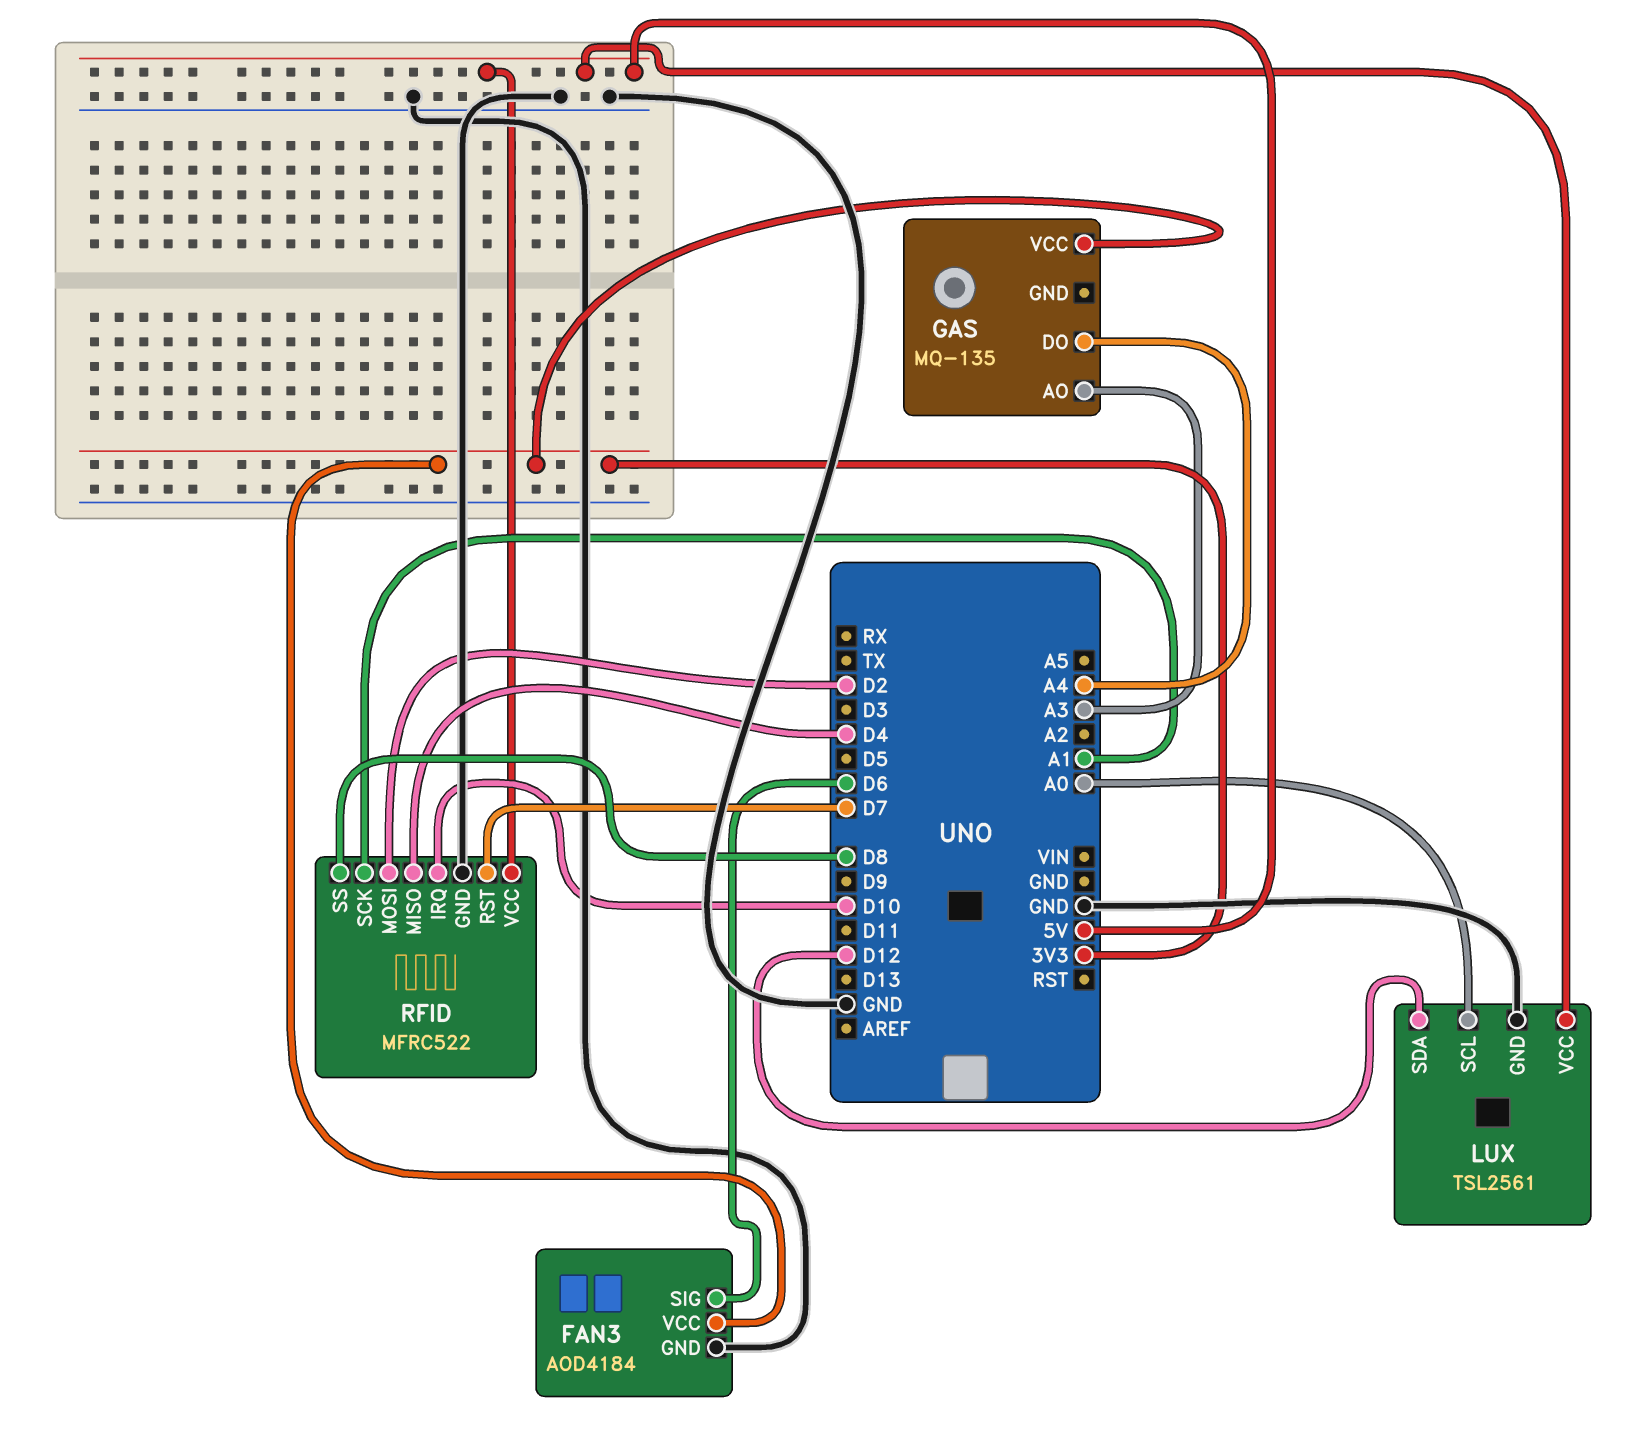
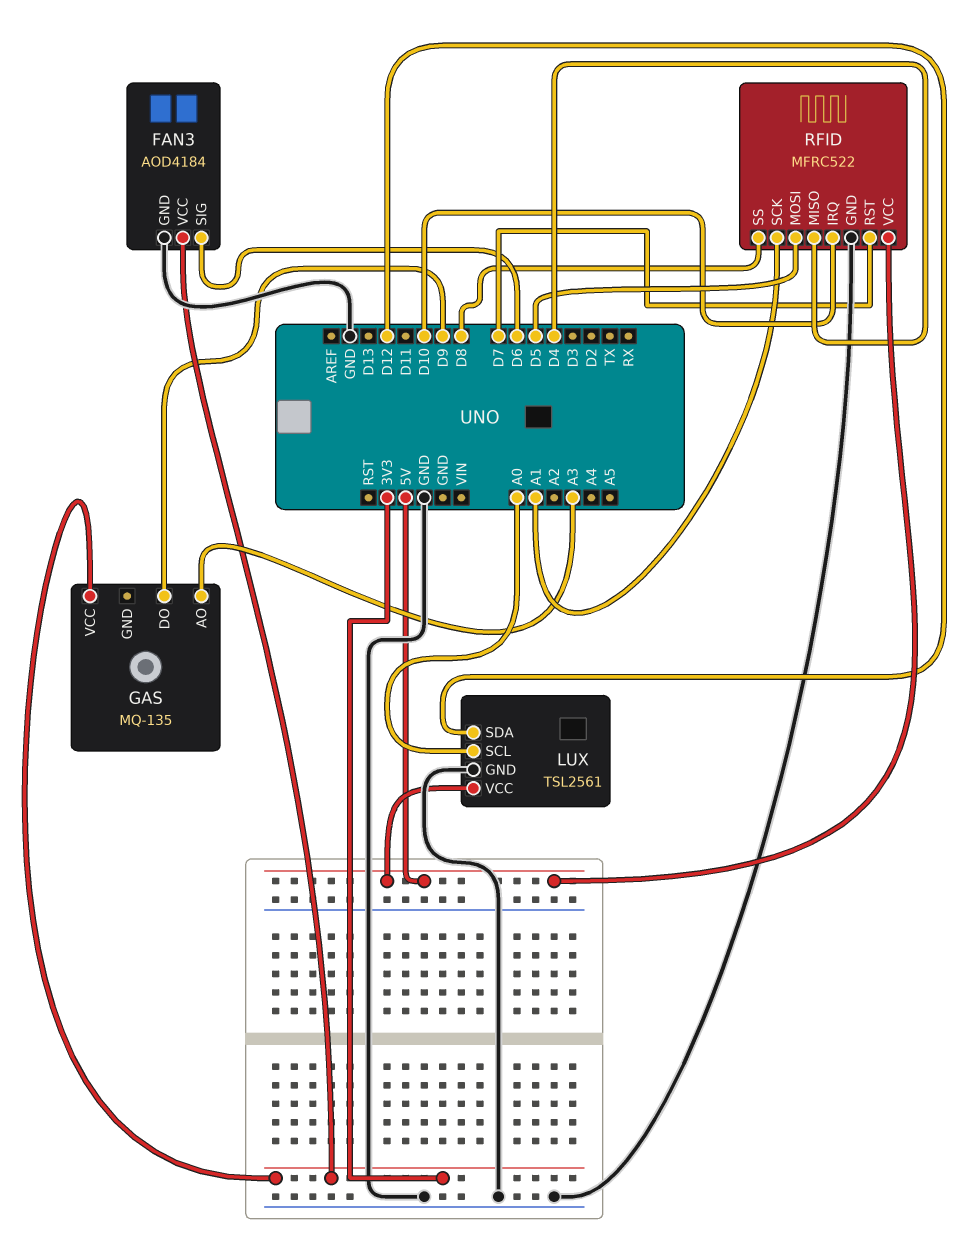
GAS pin DO: A4 -> D9
RFID pin MOSI: D2 -> D5

